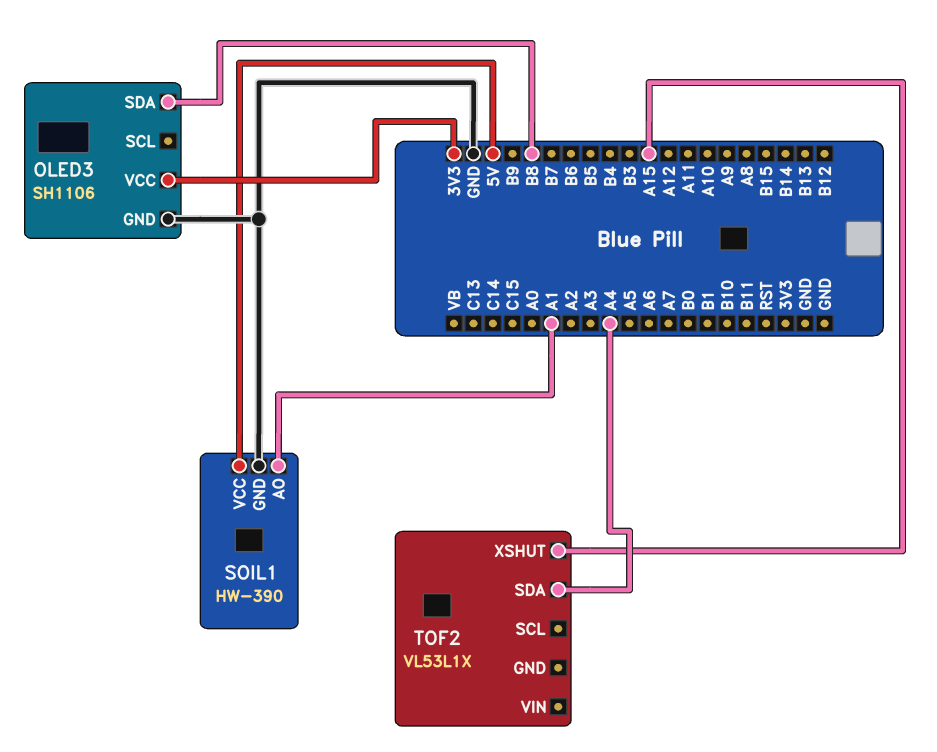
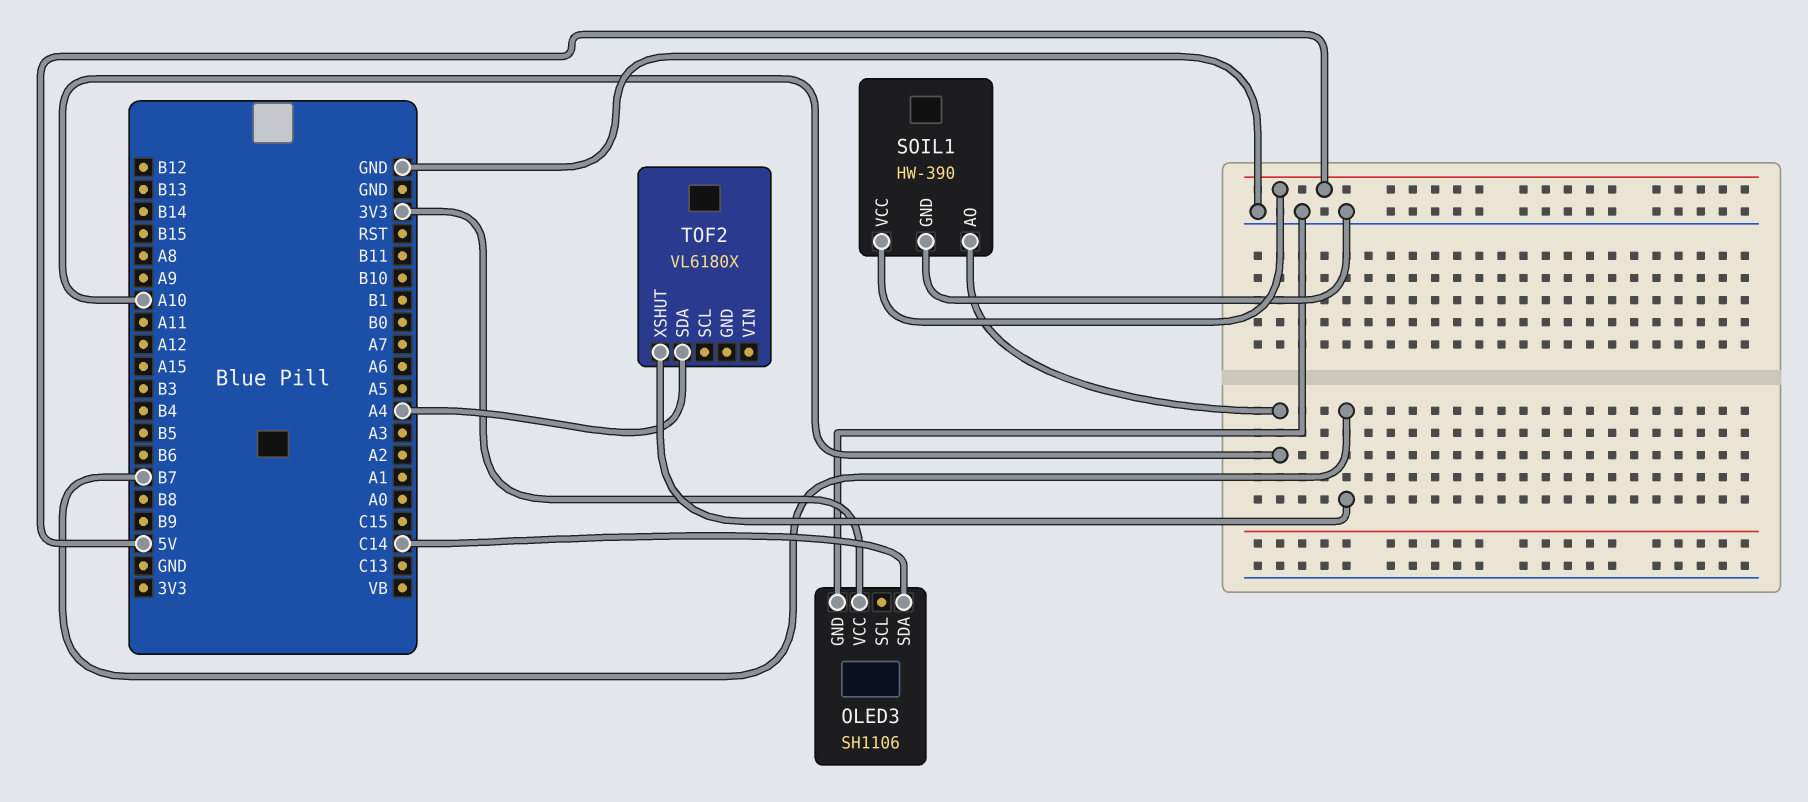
OLED3 pin SDA: B8 -> C14
SOIL1 pin AO: A1 -> A10
TOF2: VL53L1X -> VL6180X
TOF2 pin XSHUT: A15 -> B7

